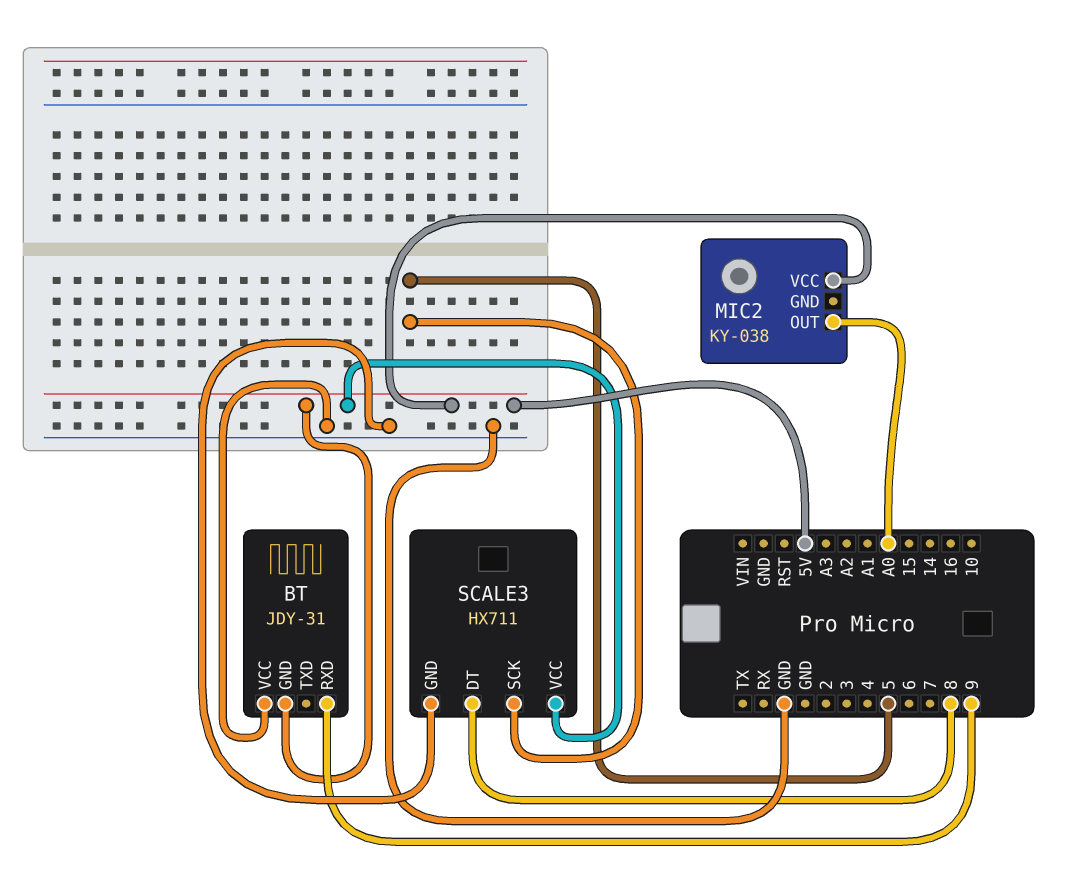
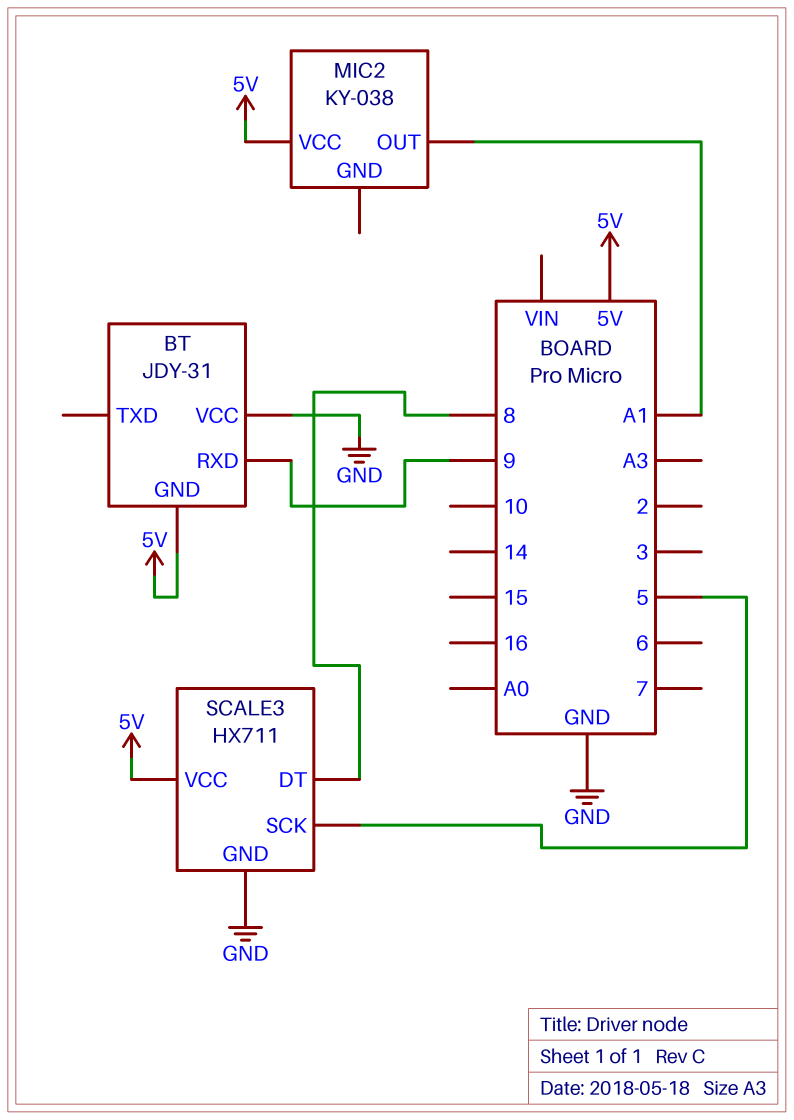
MIC2 pin OUT: A0 -> A1

